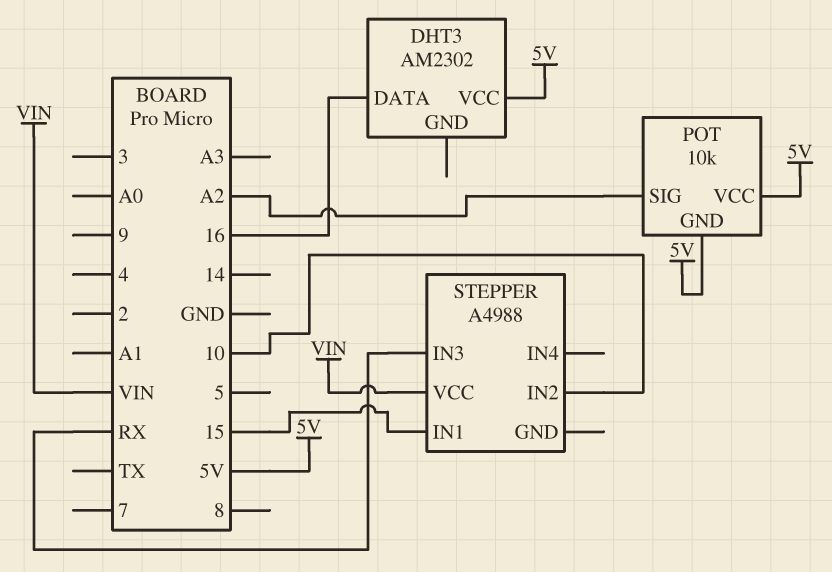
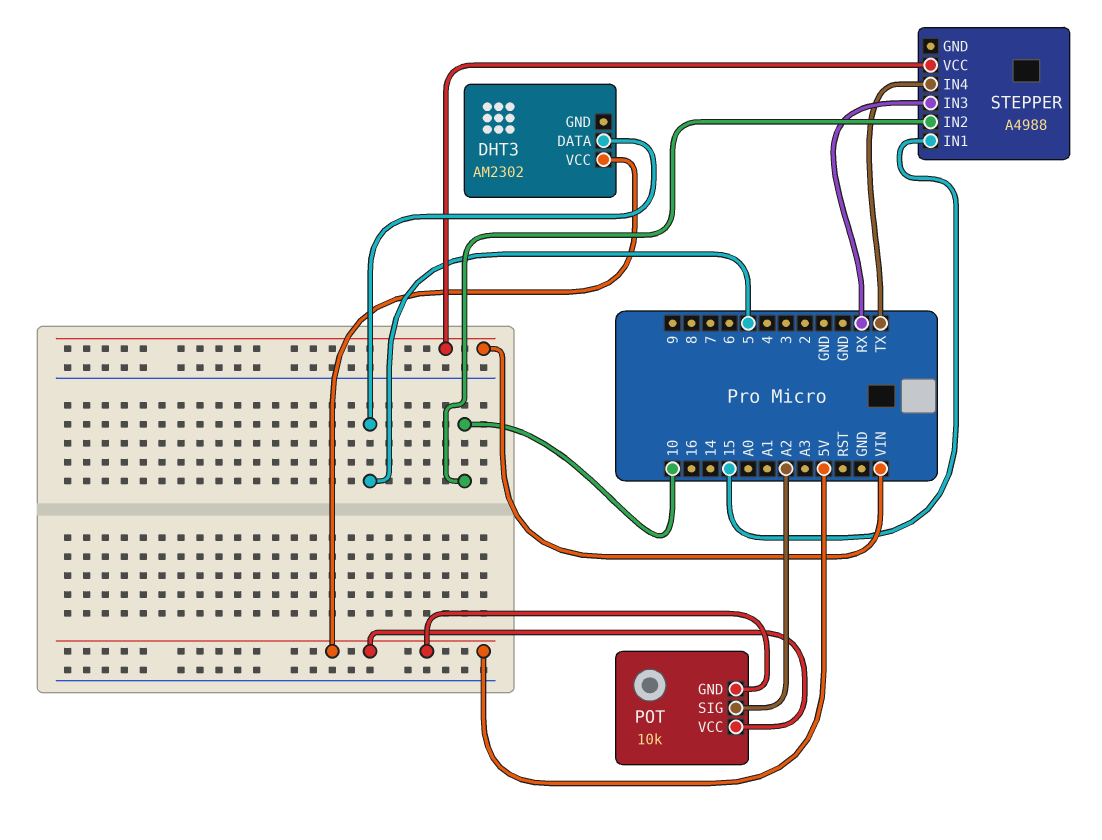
DHT3 pin DATA: 16 -> 5
STEPPER pin IN4: none -> TX

